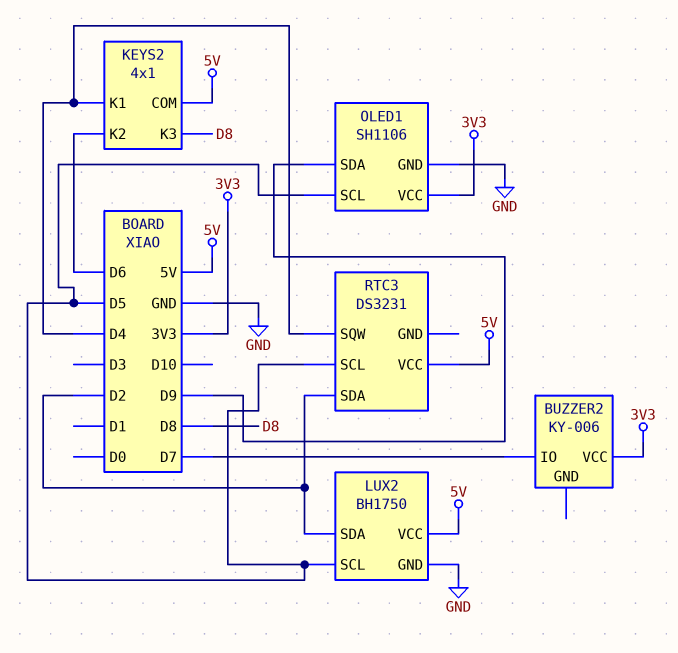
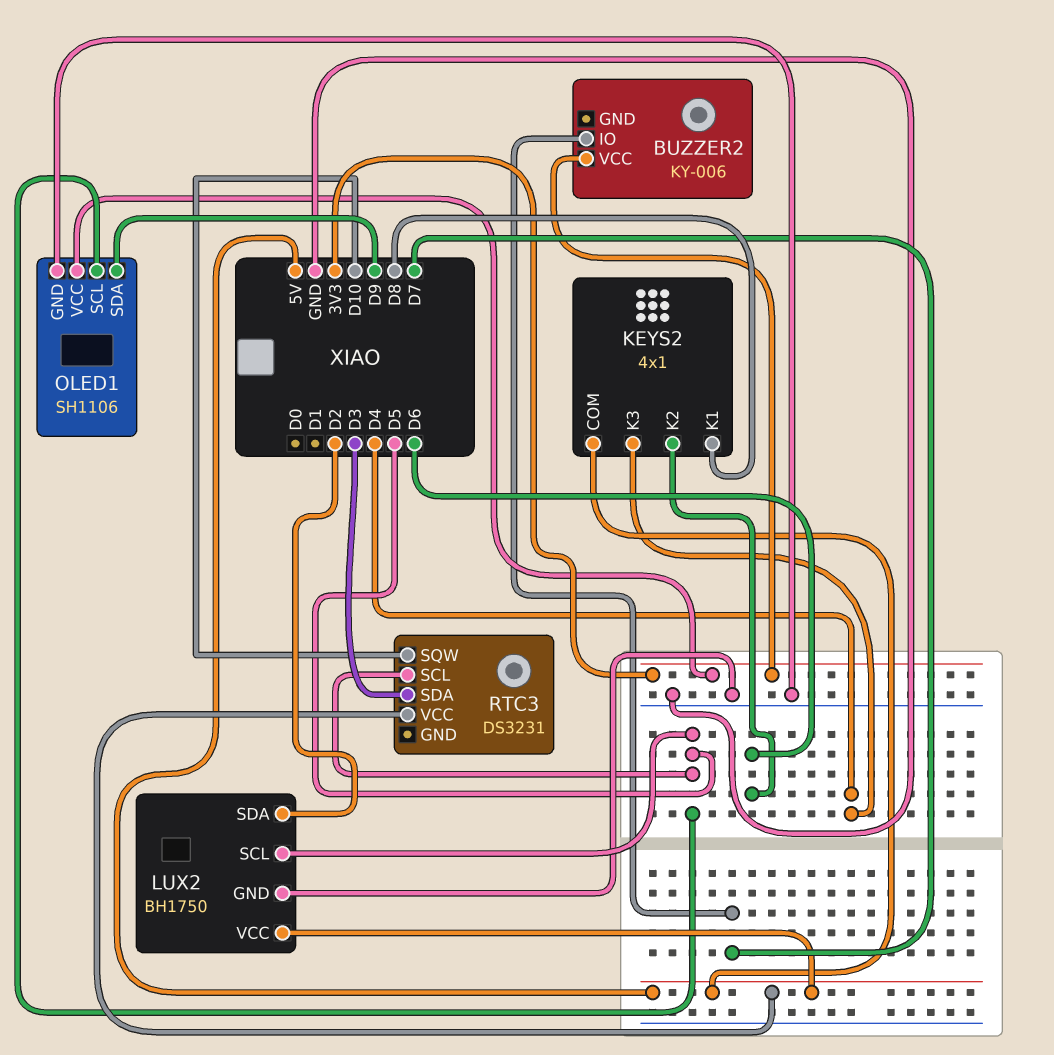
KEYS2 pin K1: D4 -> D8
KEYS2 pin K3: D8 -> D4
RTC3 pin SDA: D2 -> D3
RTC3 pin SQW: D4 -> D10

